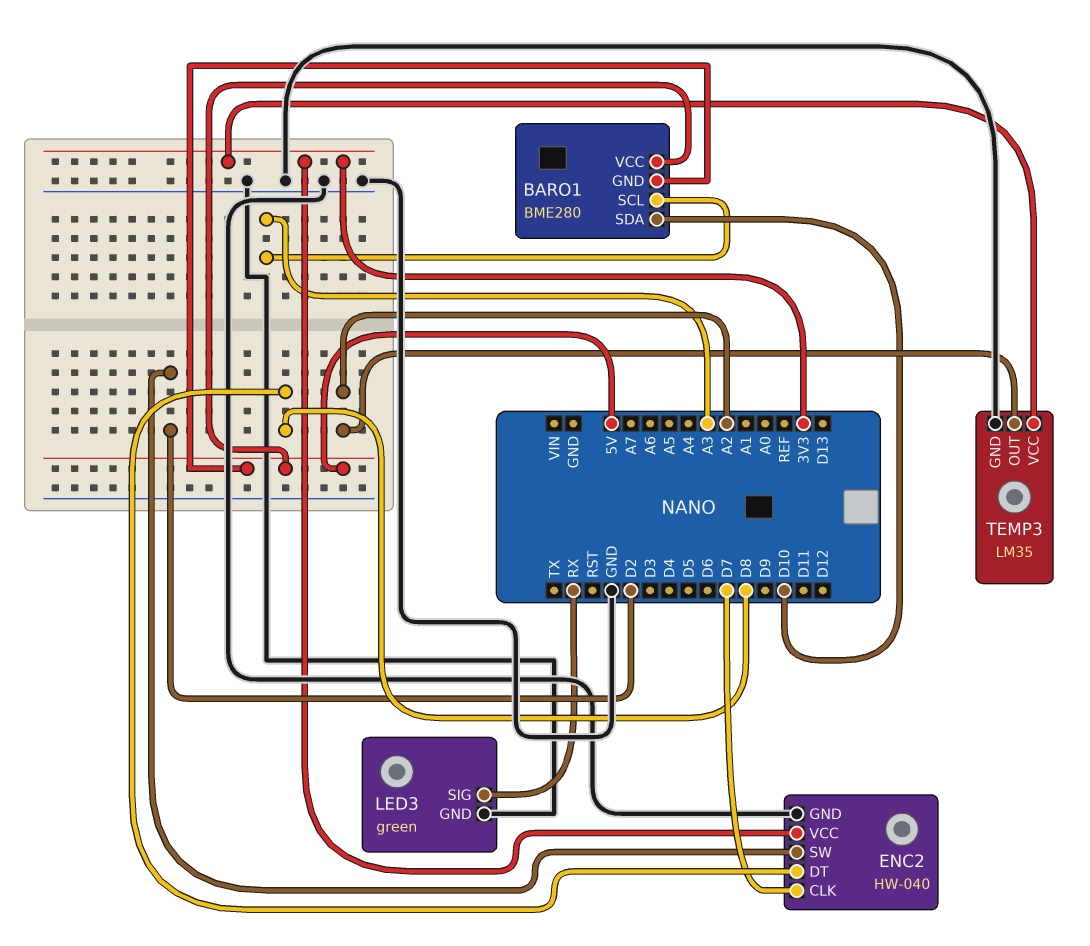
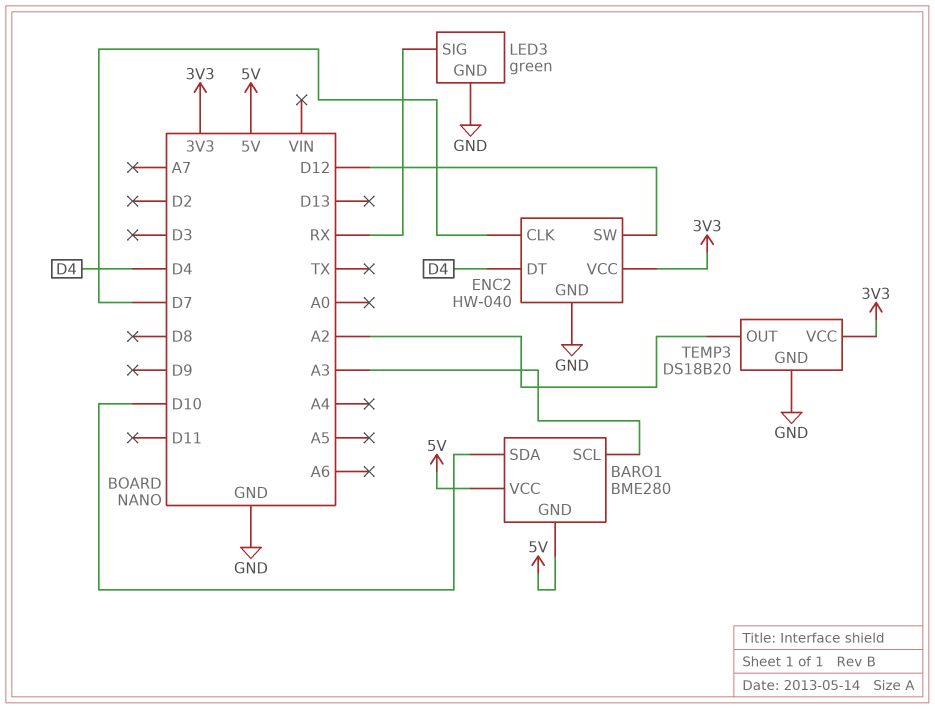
ENC2 pin DT: D8 -> D4
ENC2 pin SW: D2 -> D12
TEMP3: LM35 -> DS18B20

